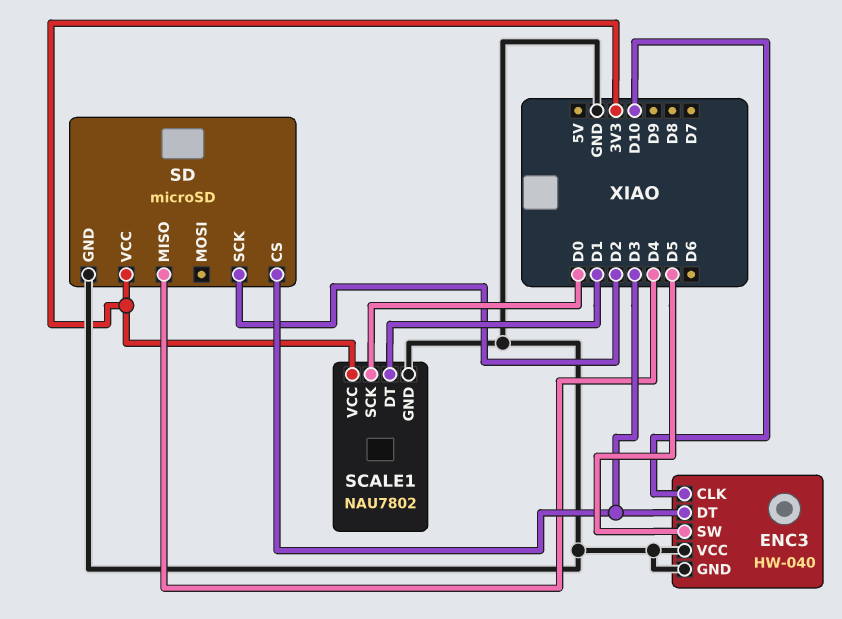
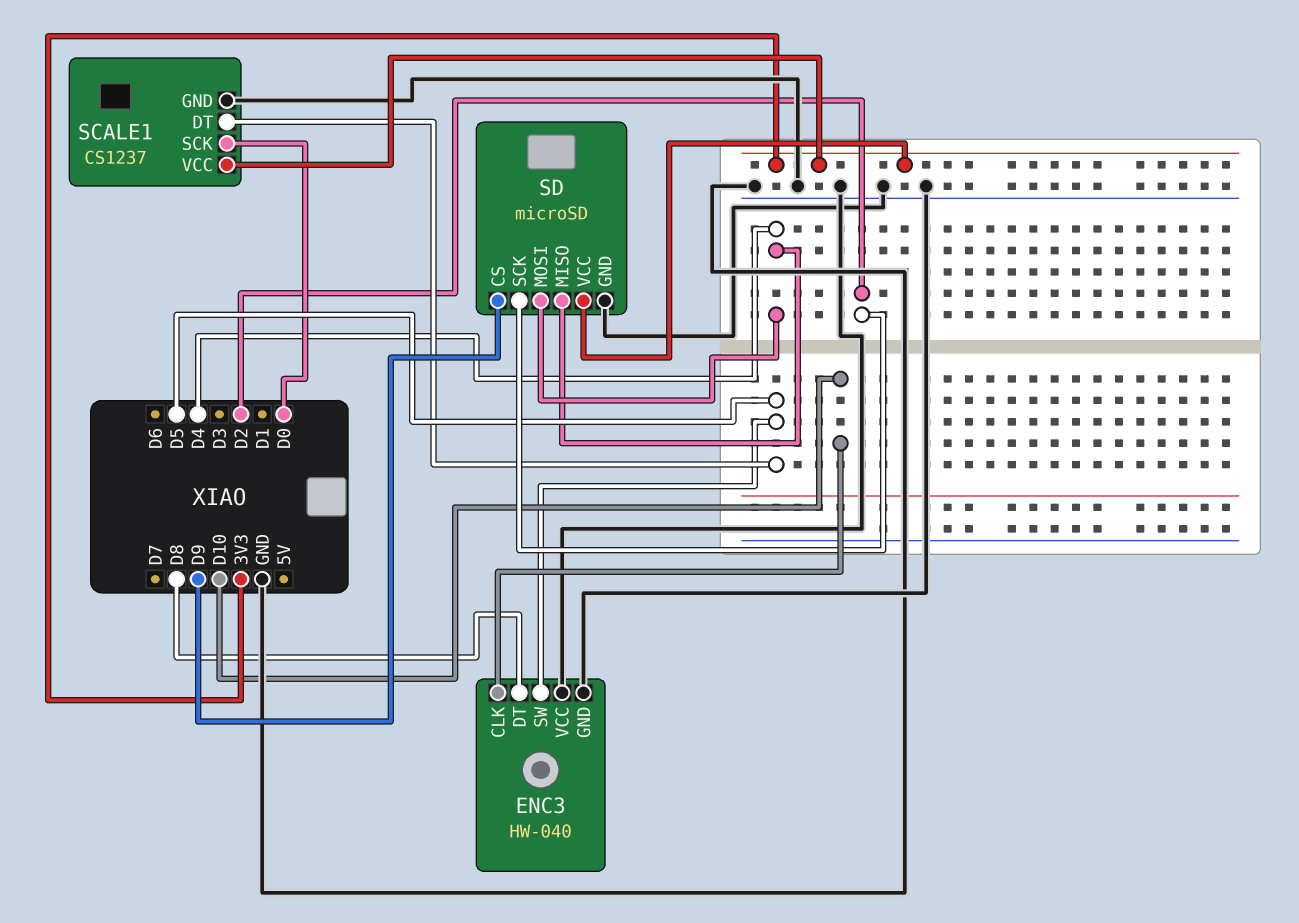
ENC3 pin DT: D3 -> D8
SCALE1: NAU7802 -> CS1237
SCALE1 pin DT: D1 -> D5
SD pin CS: D3 -> D9
SD pin MOSI: none -> D4

